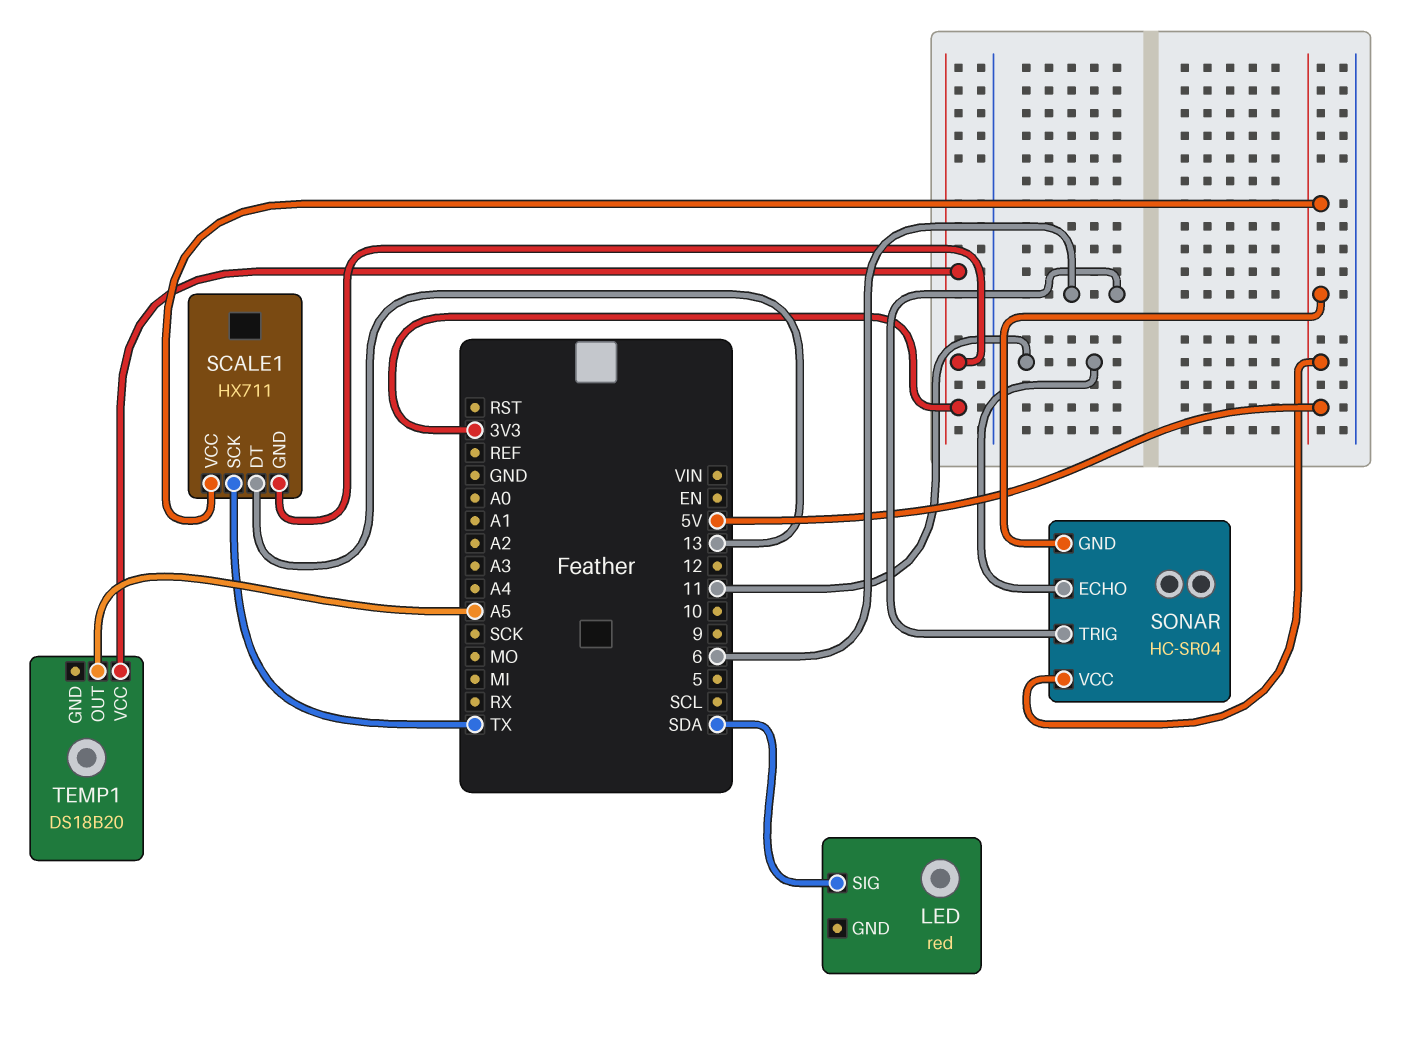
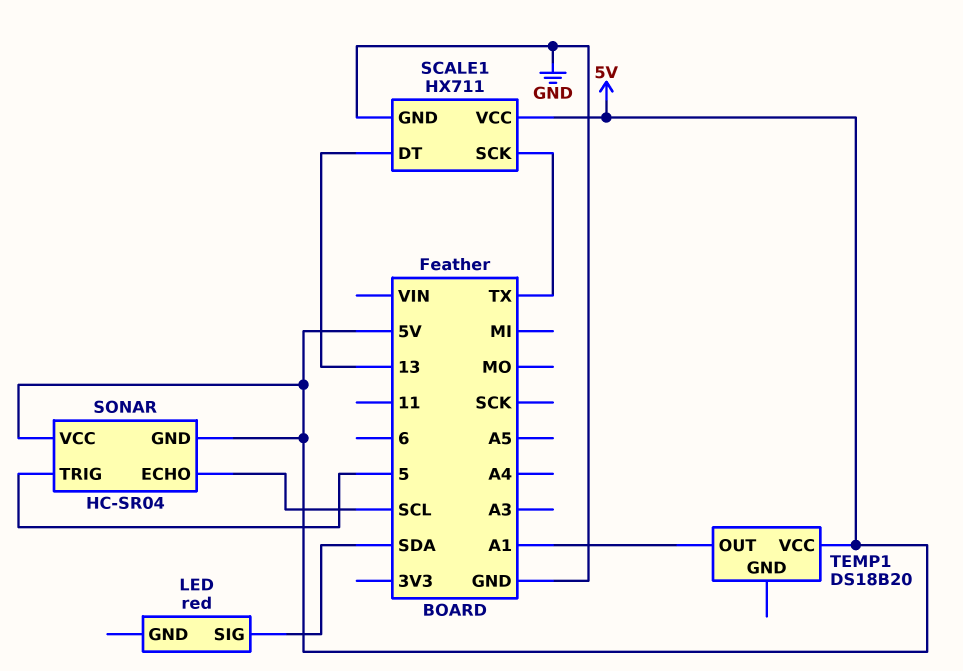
SCALE1 pin GND: 3V3 -> GND
SONAR pin ECHO: 11 -> SCL
SONAR pin TRIG: 6 -> 5
TEMP1 pin OUT: A5 -> A1
TEMP1 pin VCC: 3V3 -> 5V

